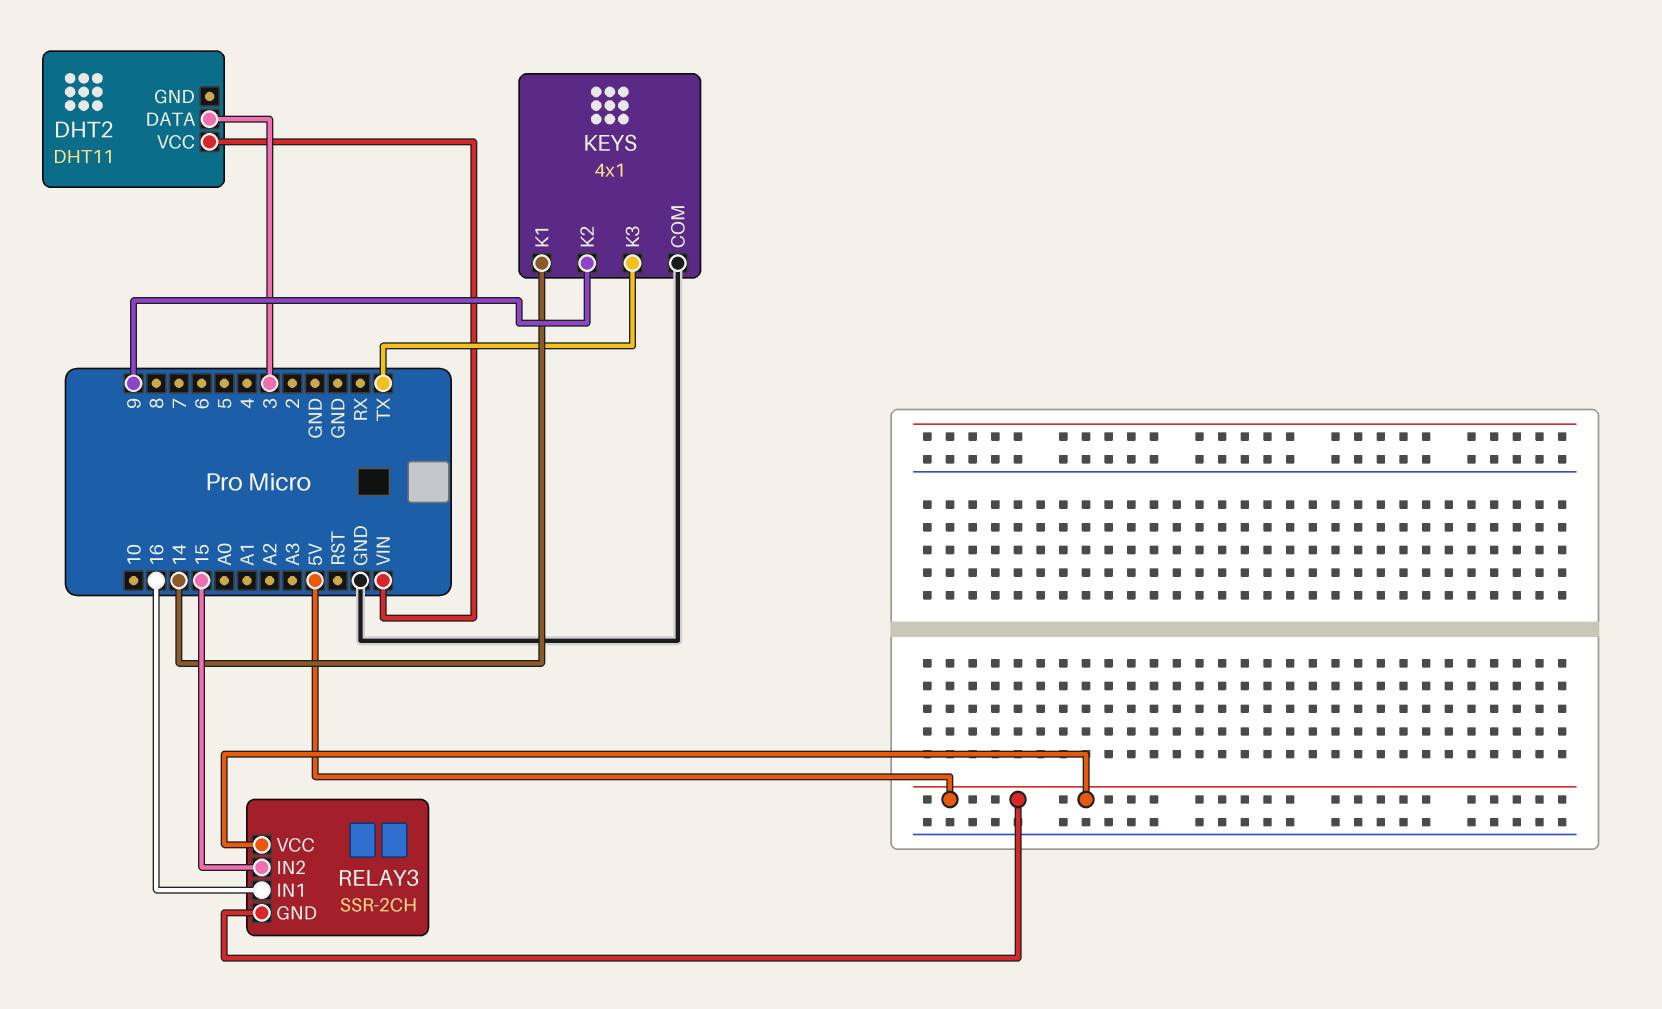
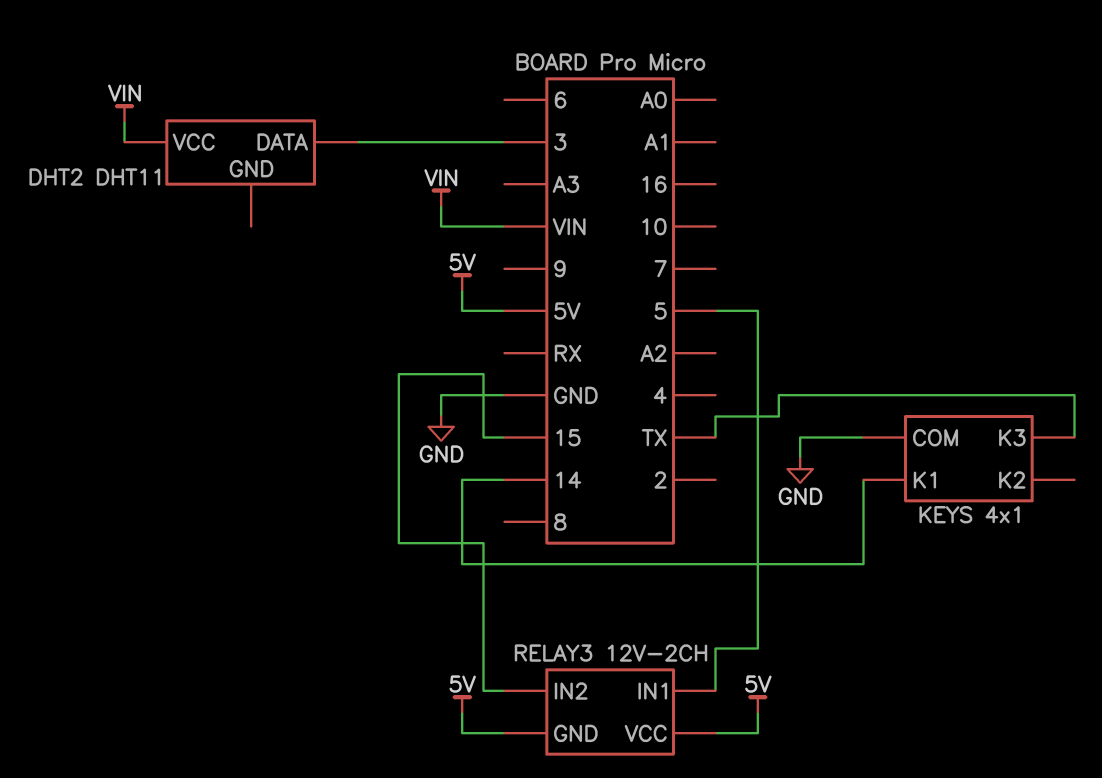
KEYS pin K2: 9 -> none
RELAY3: SSR-2CH -> 12V-2CH
RELAY3 pin IN1: 16 -> 5

